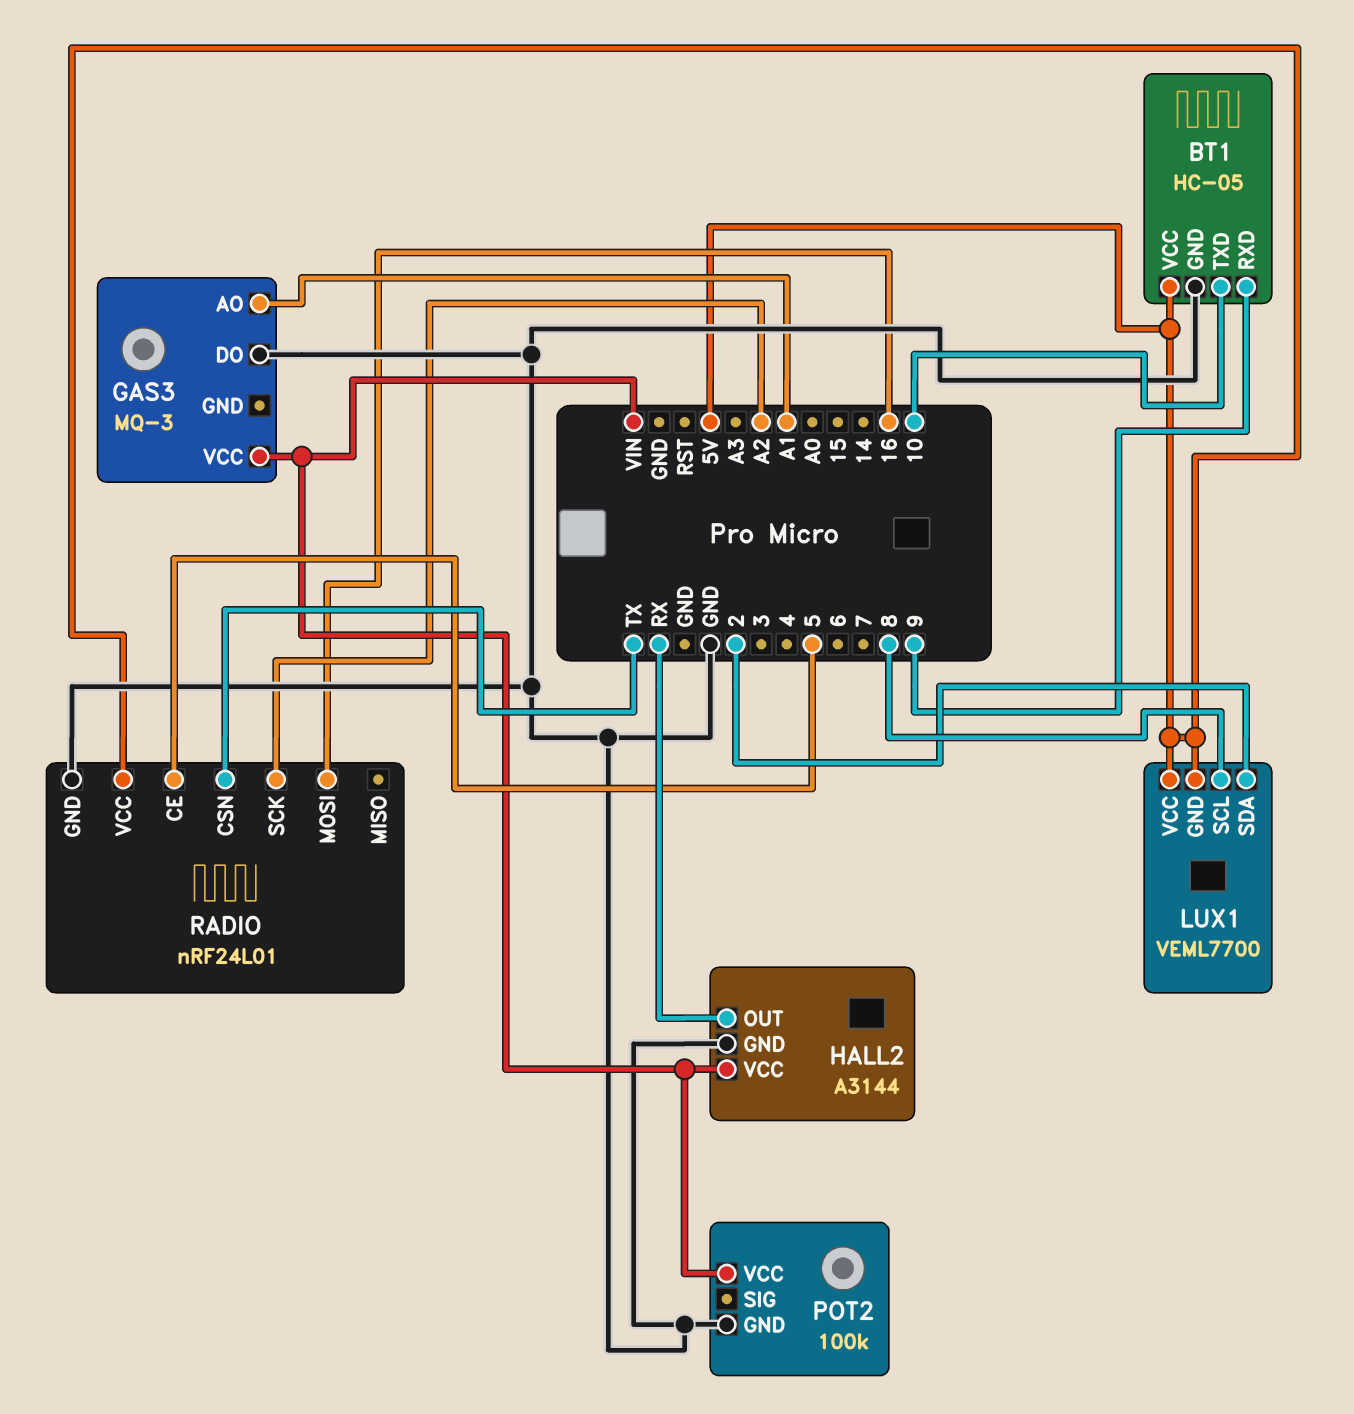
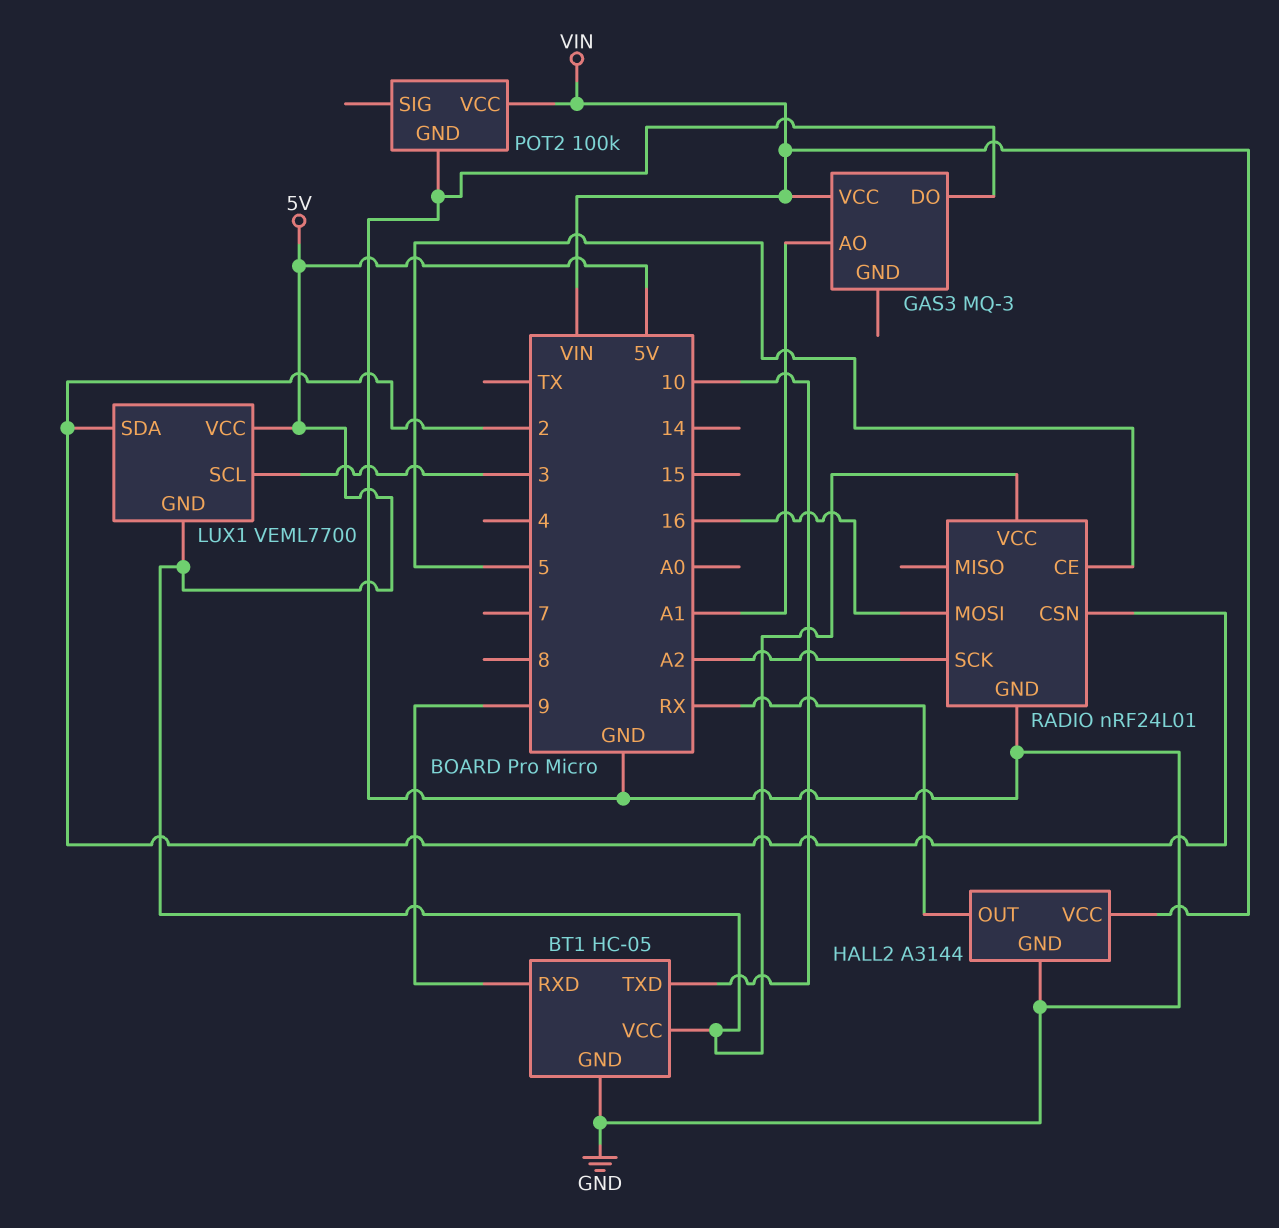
LUX1 pin SCL: 8 -> 3
RADIO pin CSN: TX -> 2

